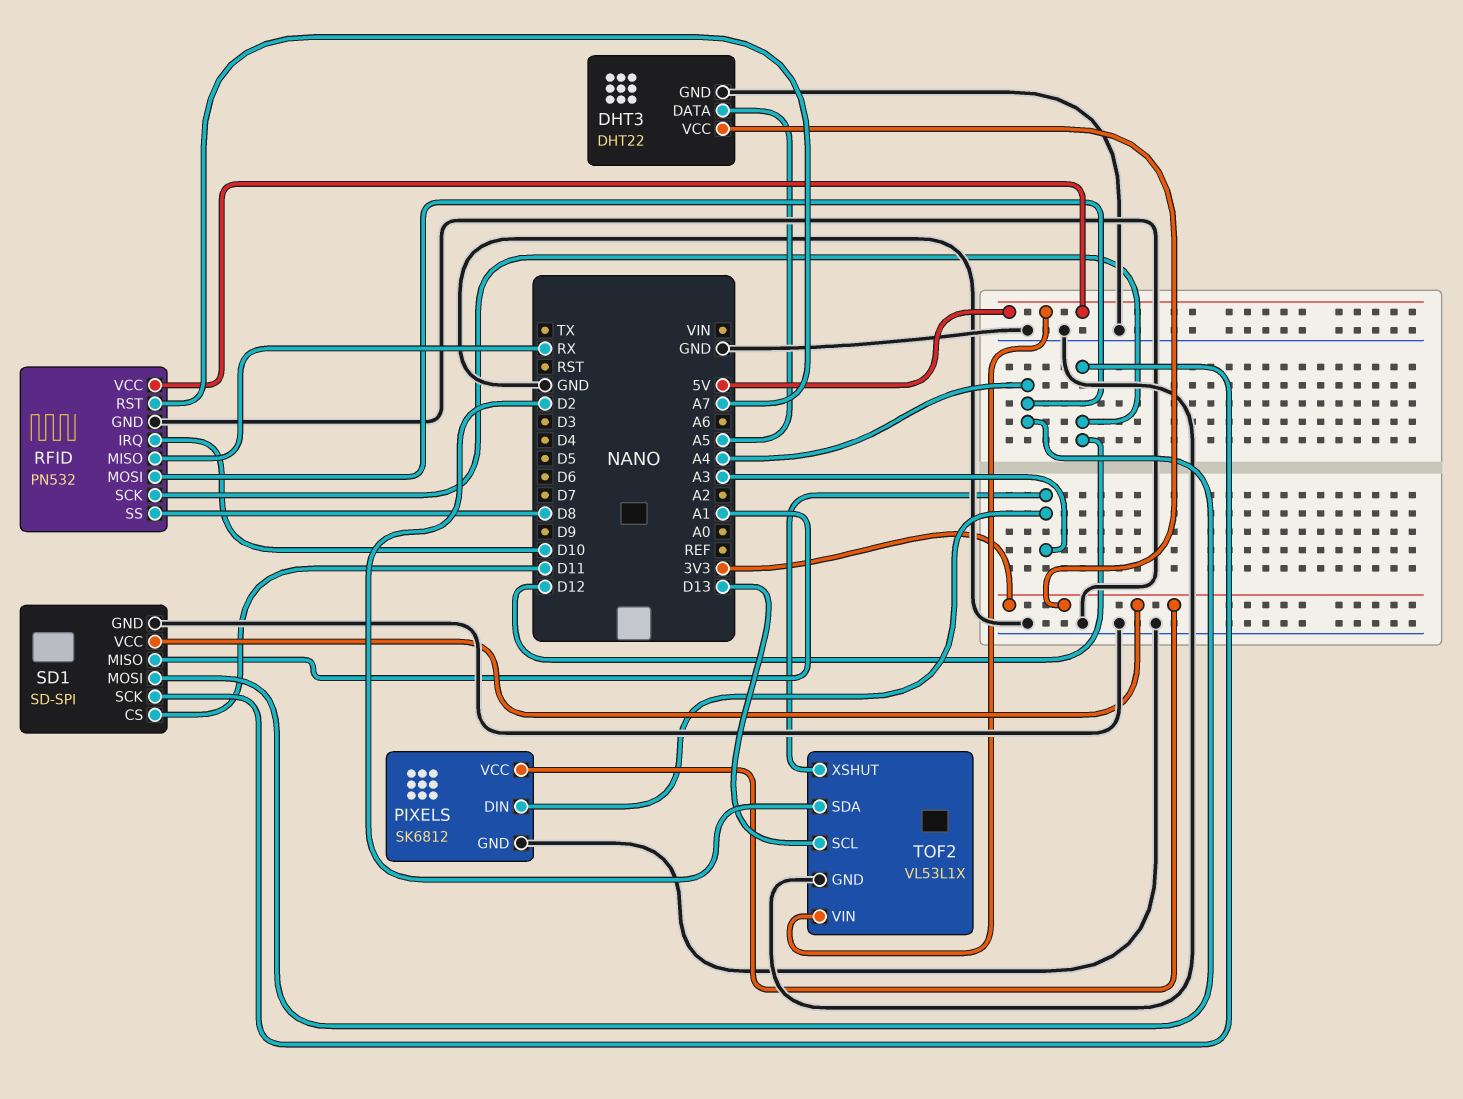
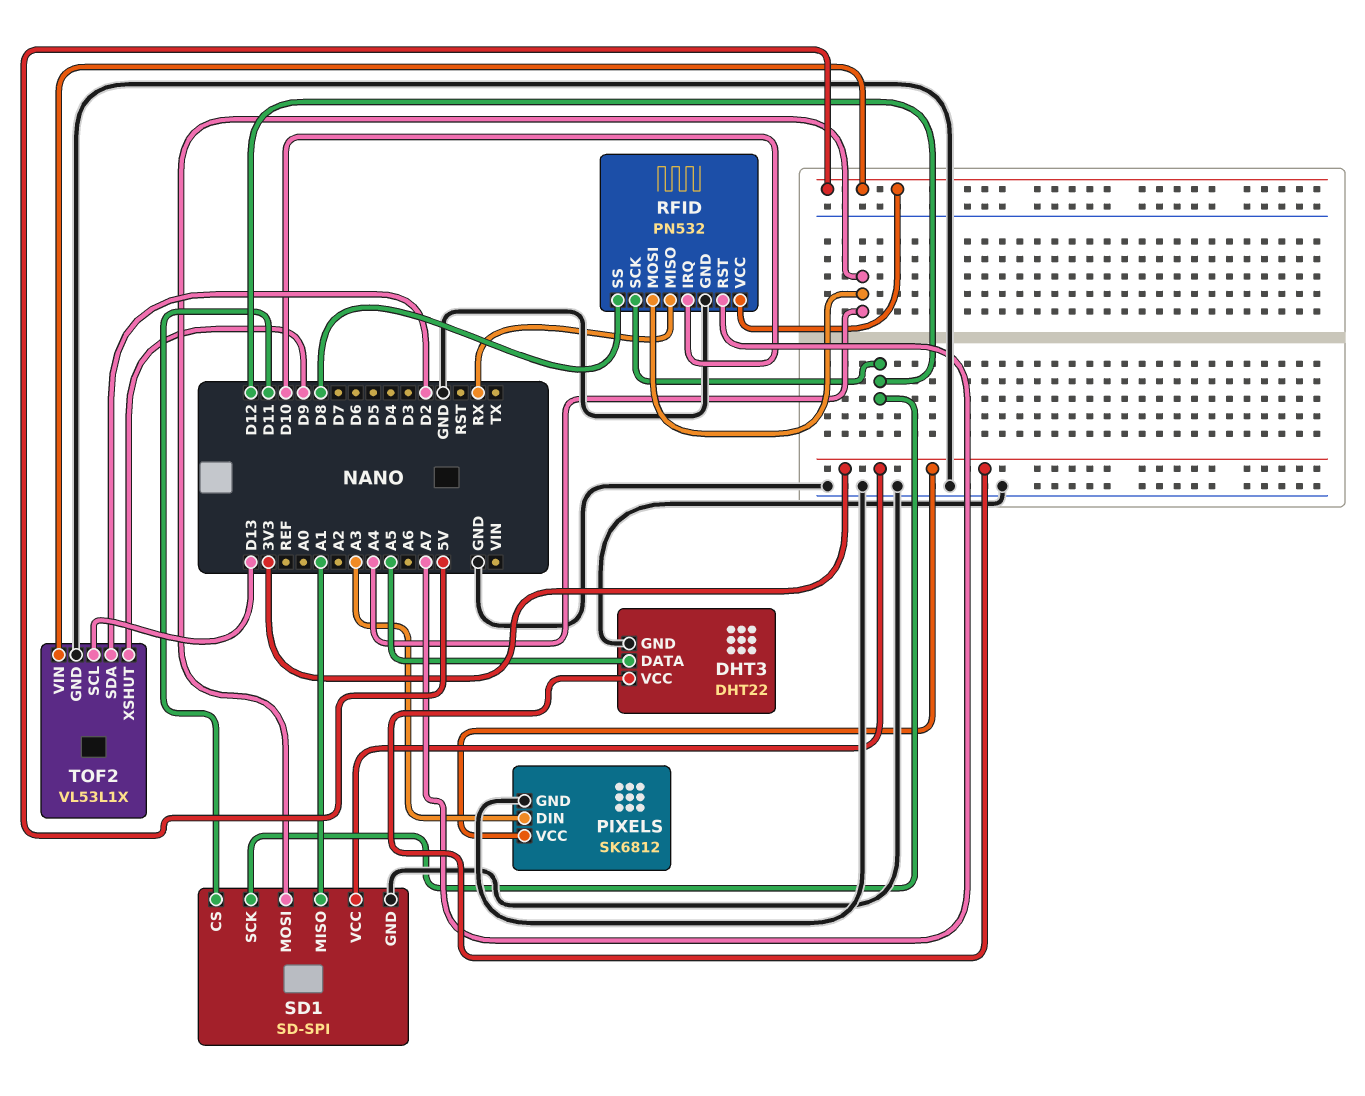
TOF2 pin XSHUT: A3 -> D9

